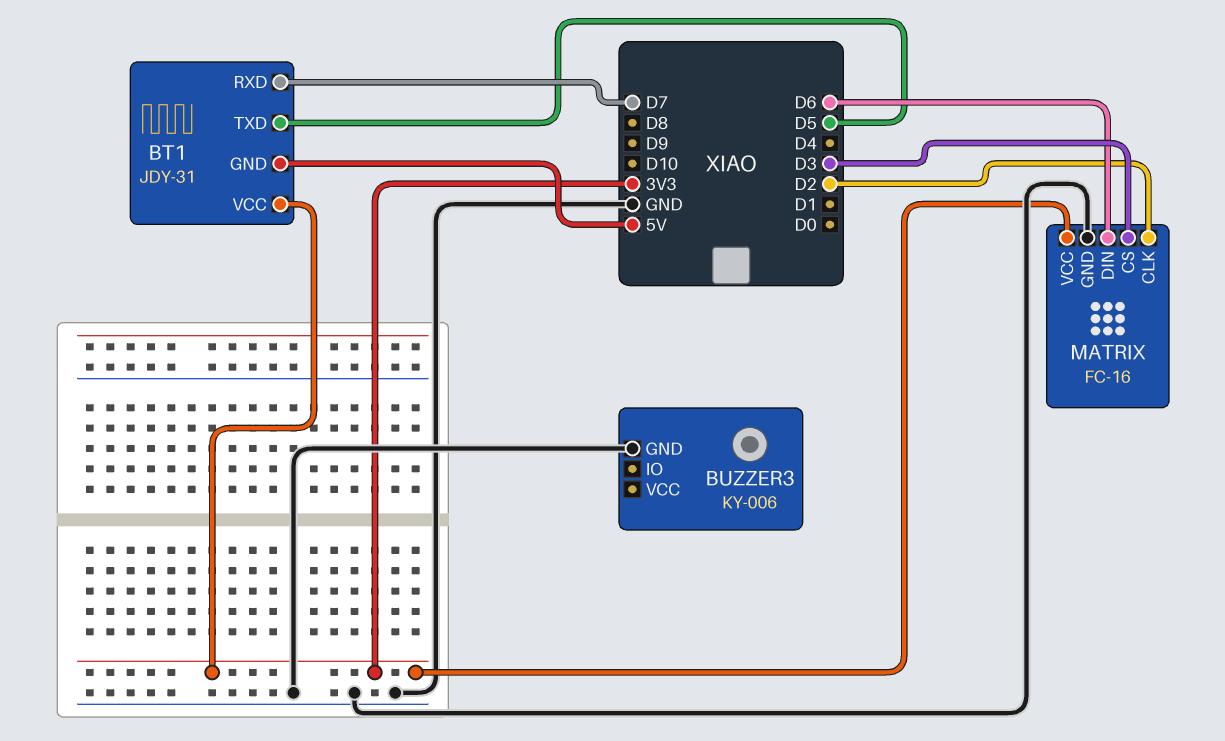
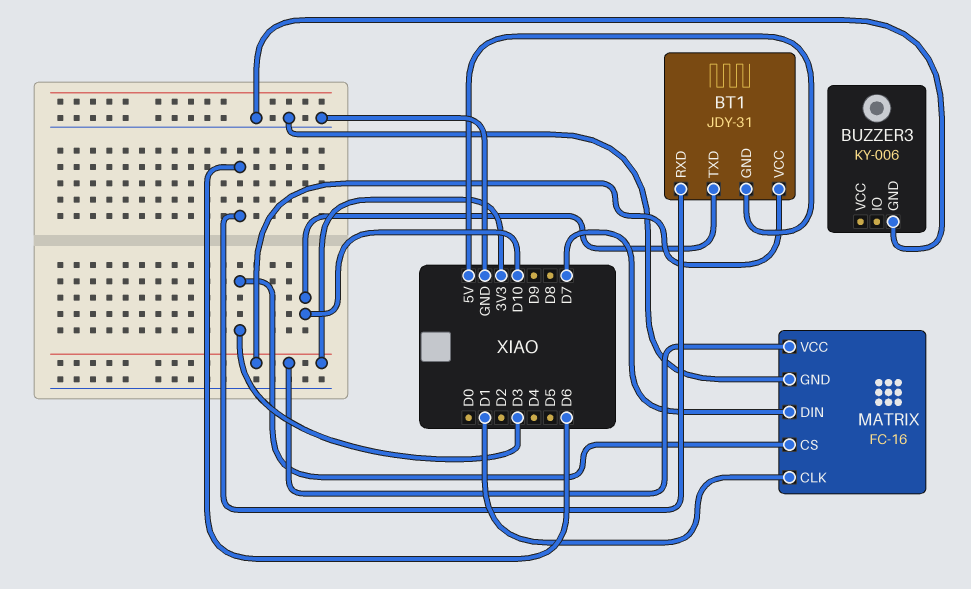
BT1 pin RXD: D7 -> D6
BT1 pin TXD: D5 -> D10
MATRIX pin CLK: D2 -> D1
MATRIX pin DIN: D6 -> D7

